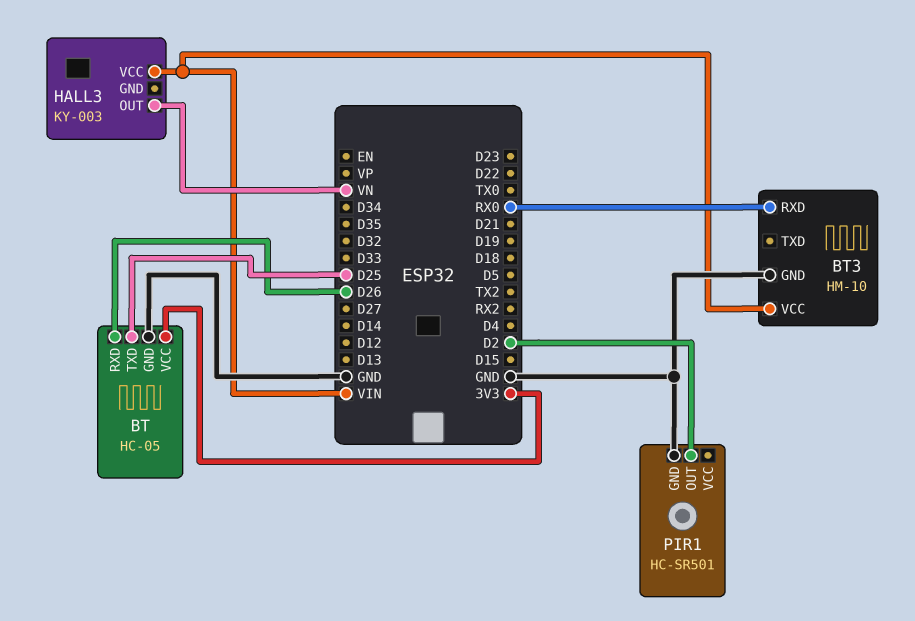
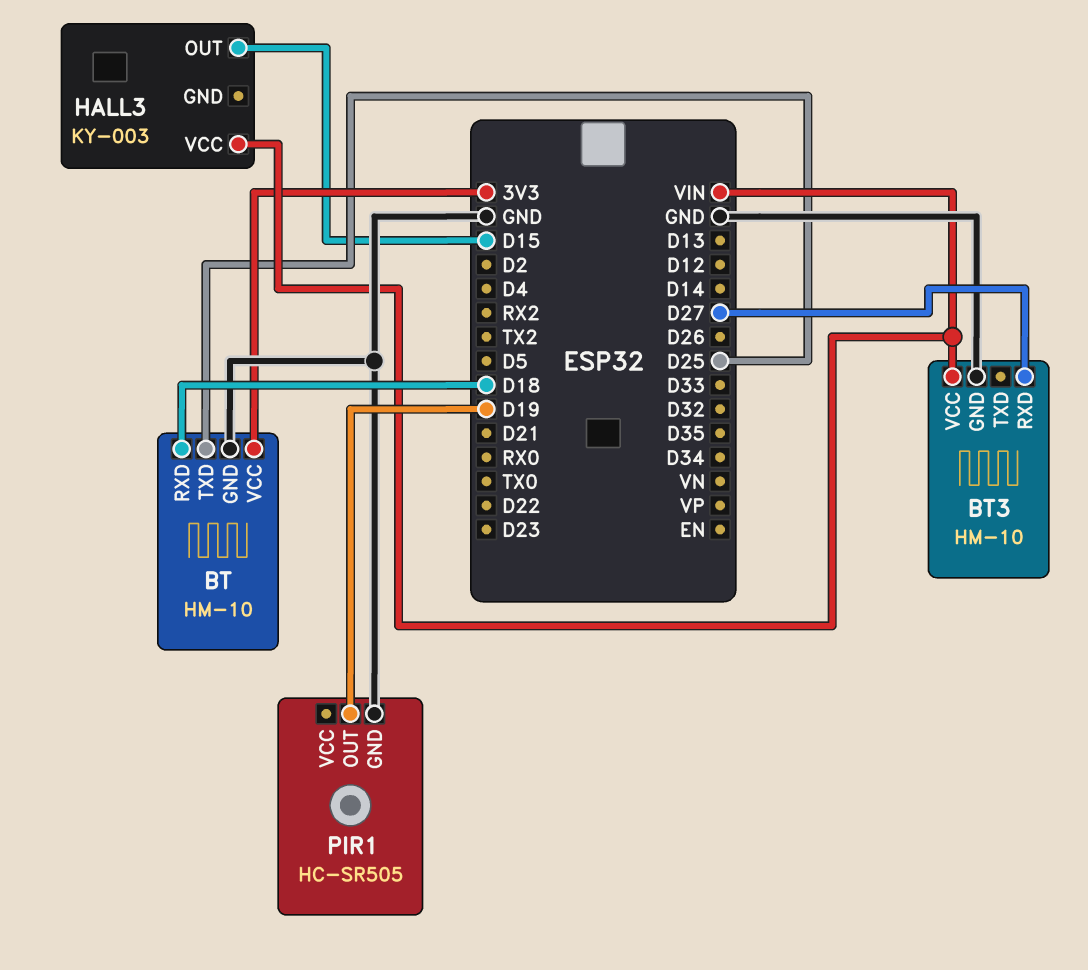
BT: HC-05 -> HM-10
BT pin RXD: D26 -> D18
BT3 pin RXD: RX0 -> D27
HALL3 pin OUT: VN -> D15
PIR1: HC-SR501 -> HC-SR505
PIR1 pin OUT: D2 -> D19

